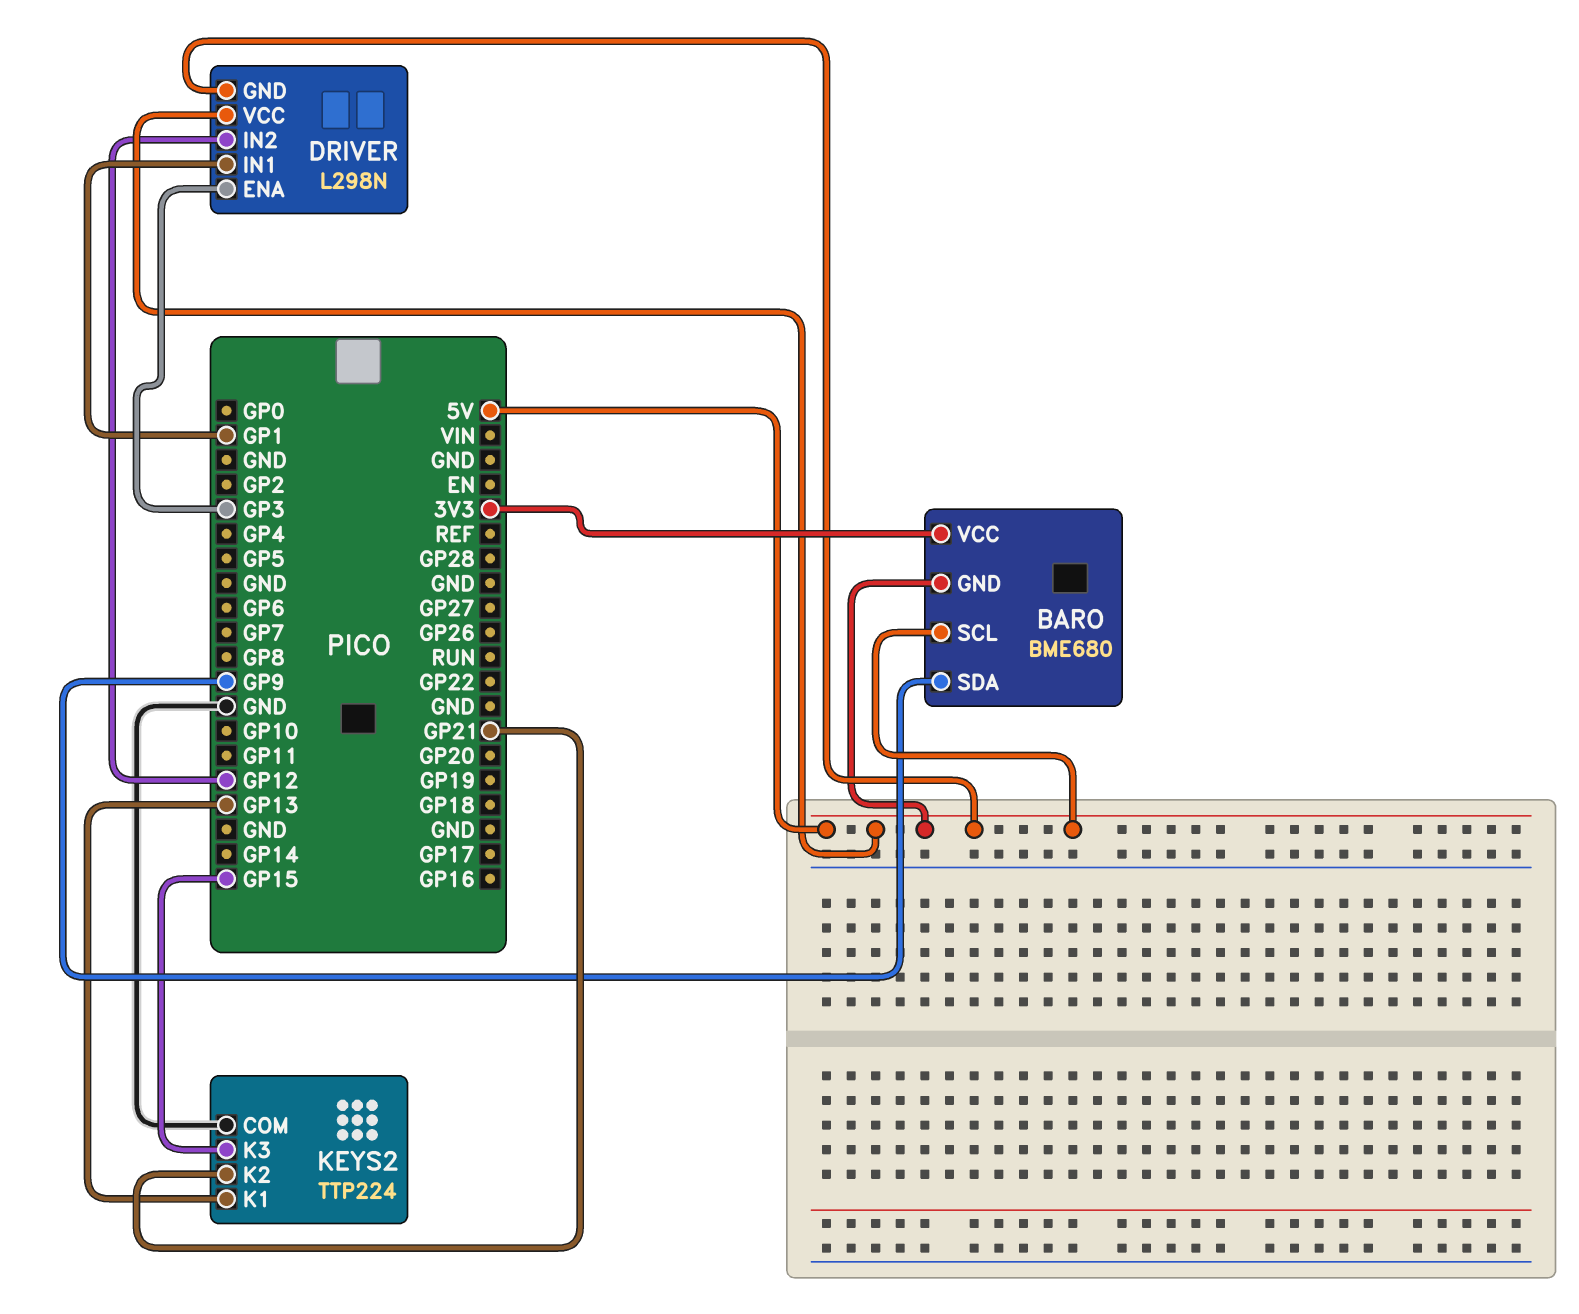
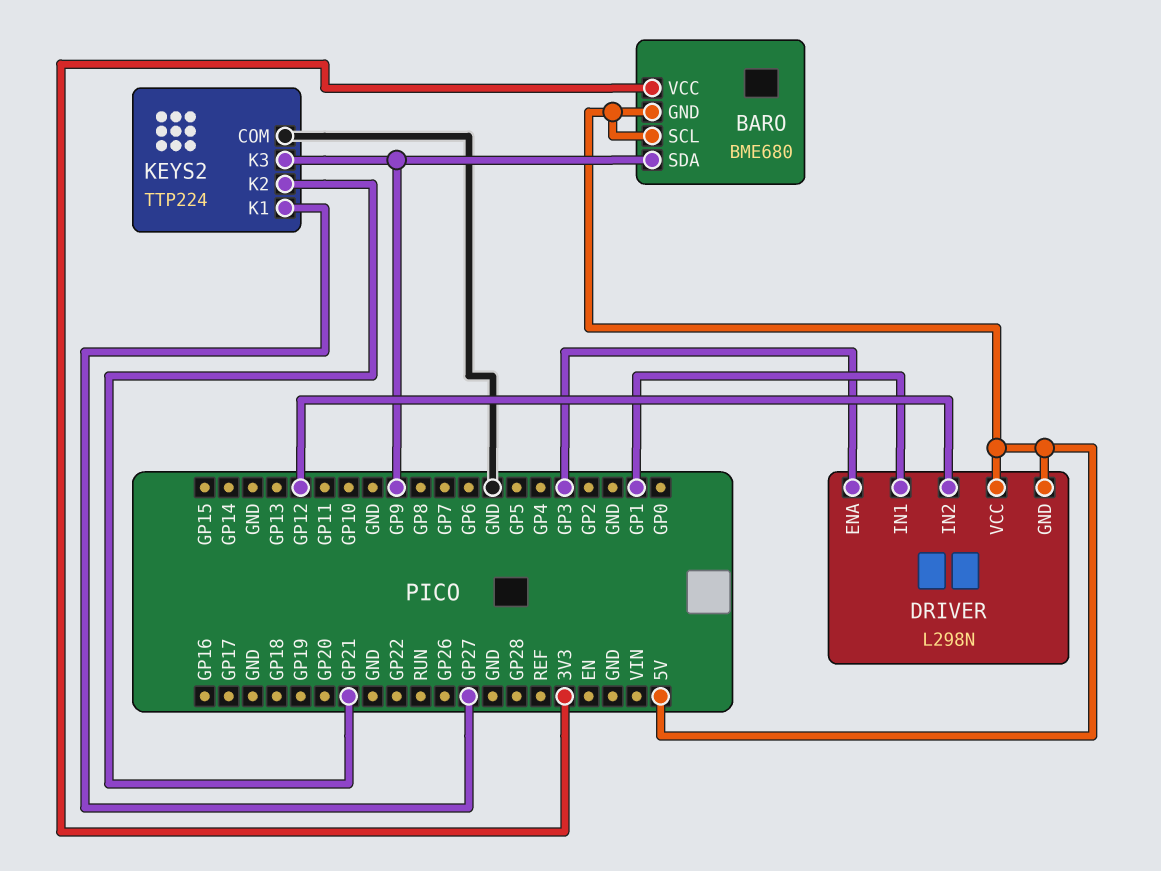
KEYS2 pin K1: GP13 -> GP27
KEYS2 pin K3: GP15 -> GP9

